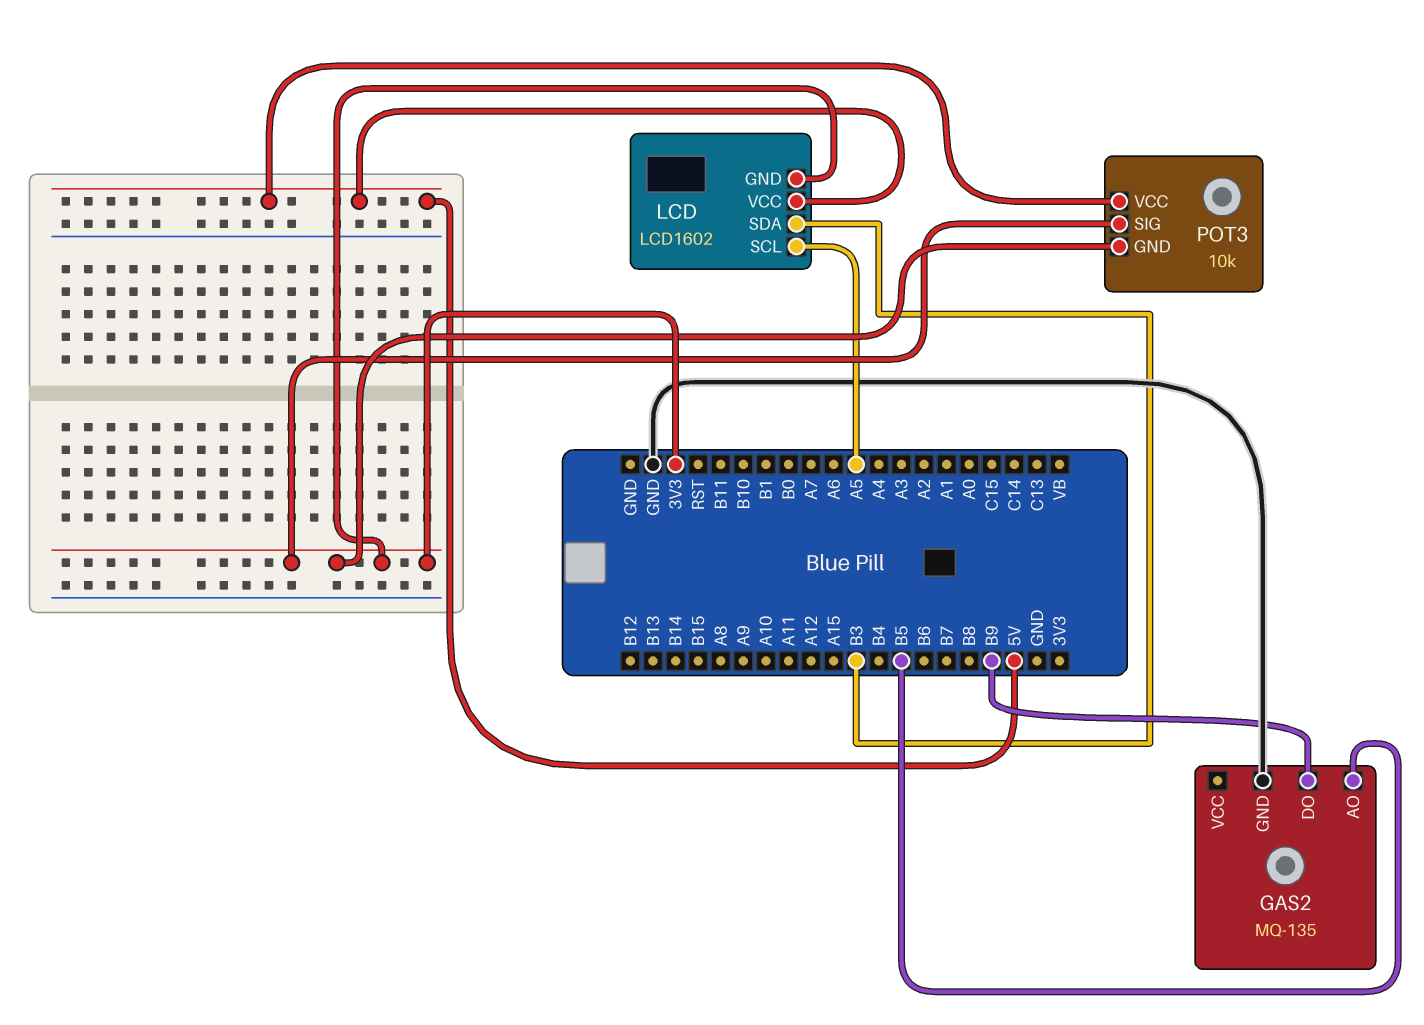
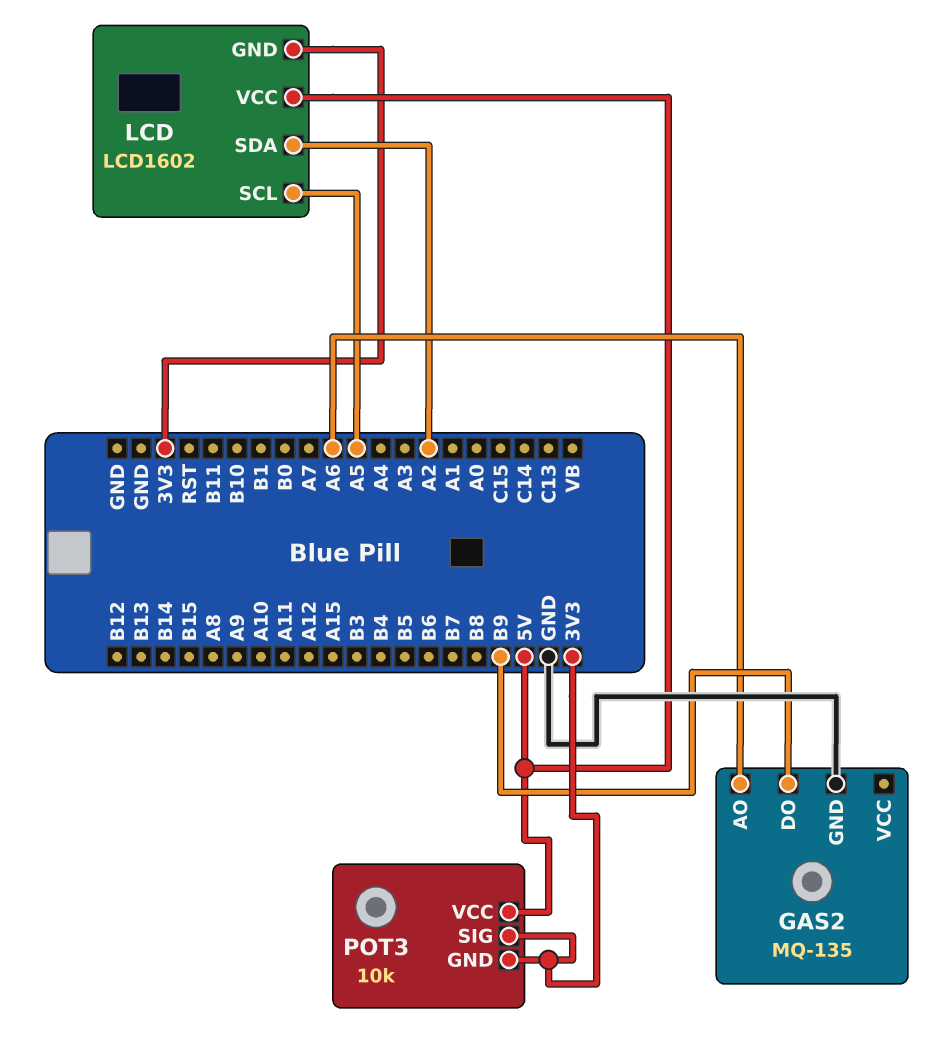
GAS2 pin AO: B5 -> A6
LCD pin SDA: B3 -> A2

